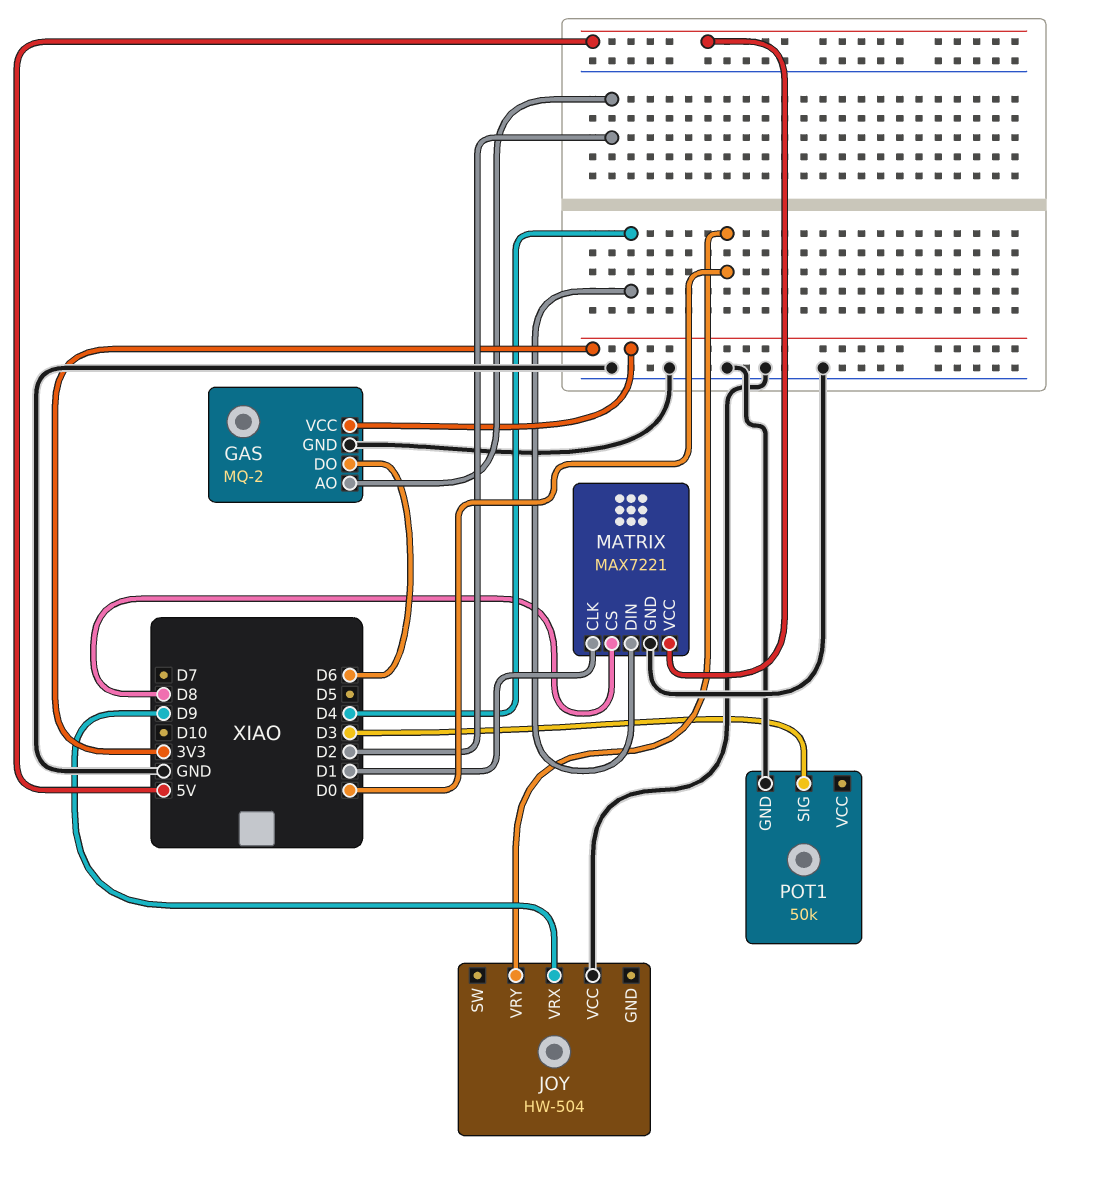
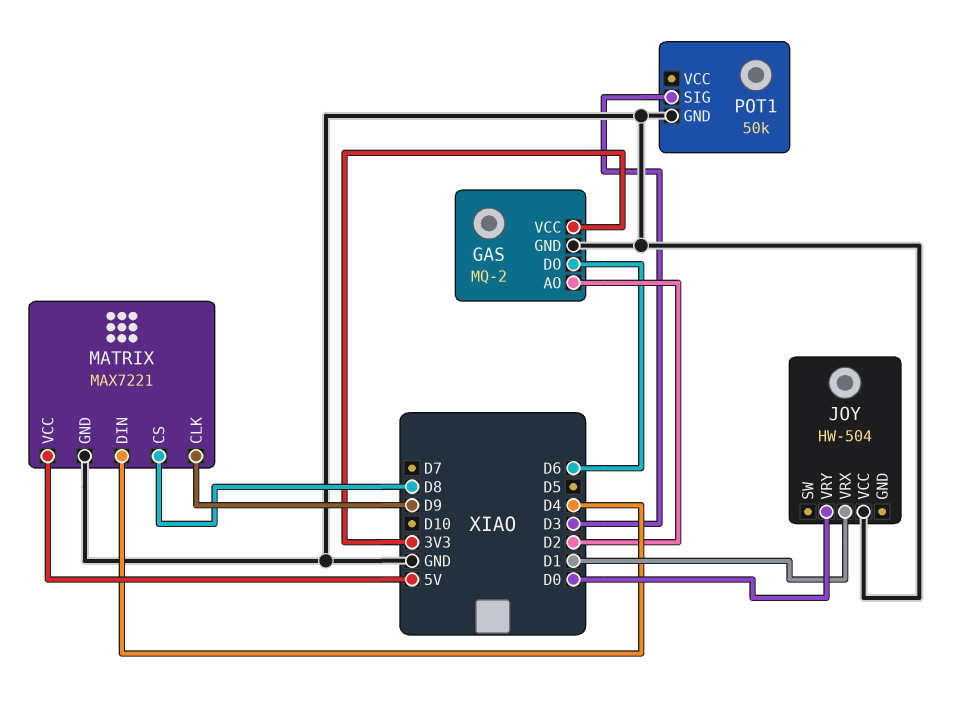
JOY pin VRX: D9 -> D1
MATRIX pin CLK: D1 -> D9

